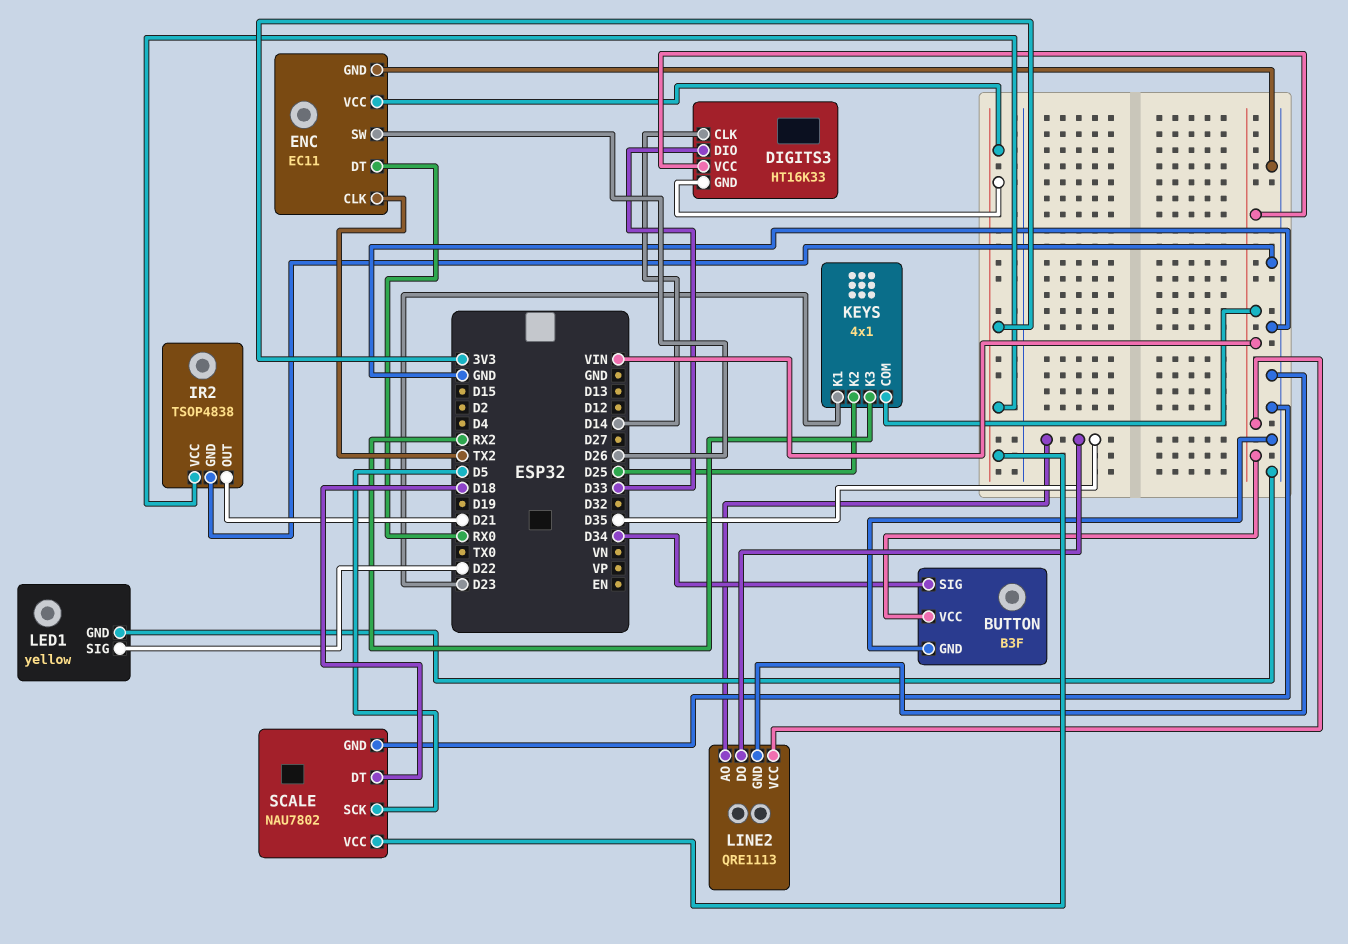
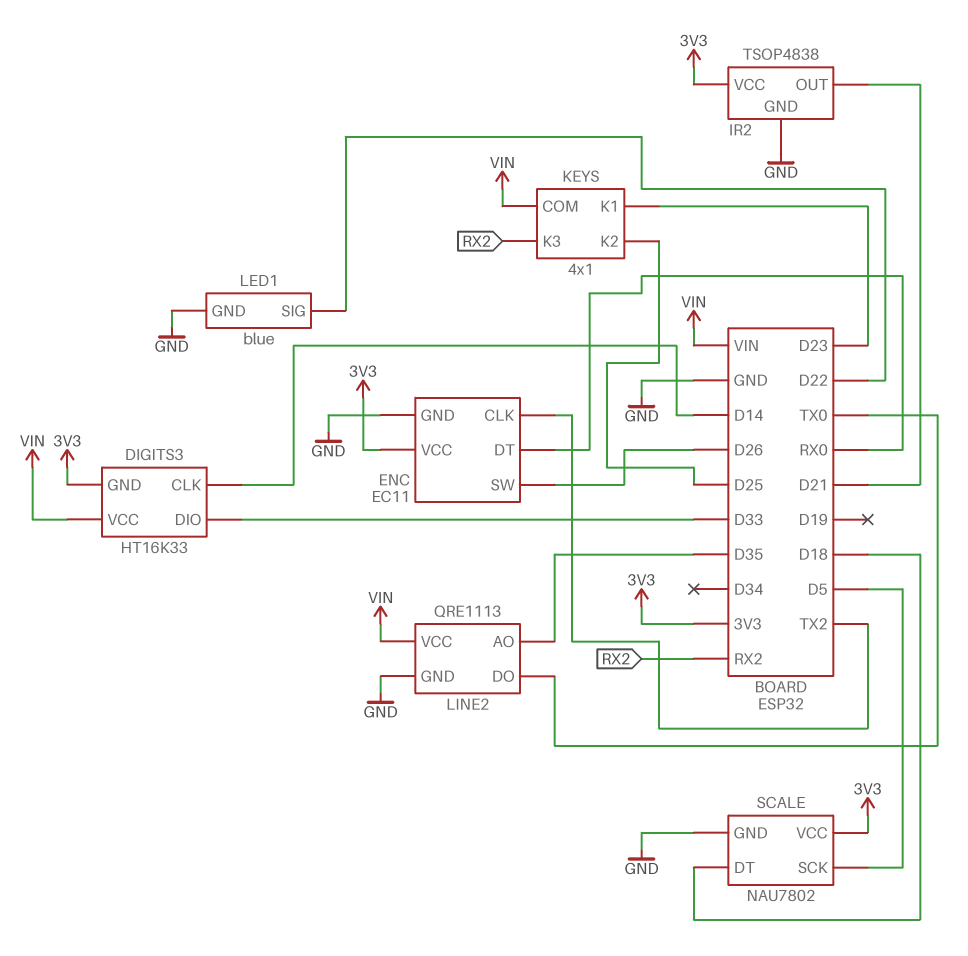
BUTTON: B3F -> none
BUTTON pin GND: GND -> none
BUTTON pin SIG: D34 -> none
BUTTON pin VCC: VIN -> none
LED1: yellow -> blue
LINE2 pin DO: D35 -> TX0

